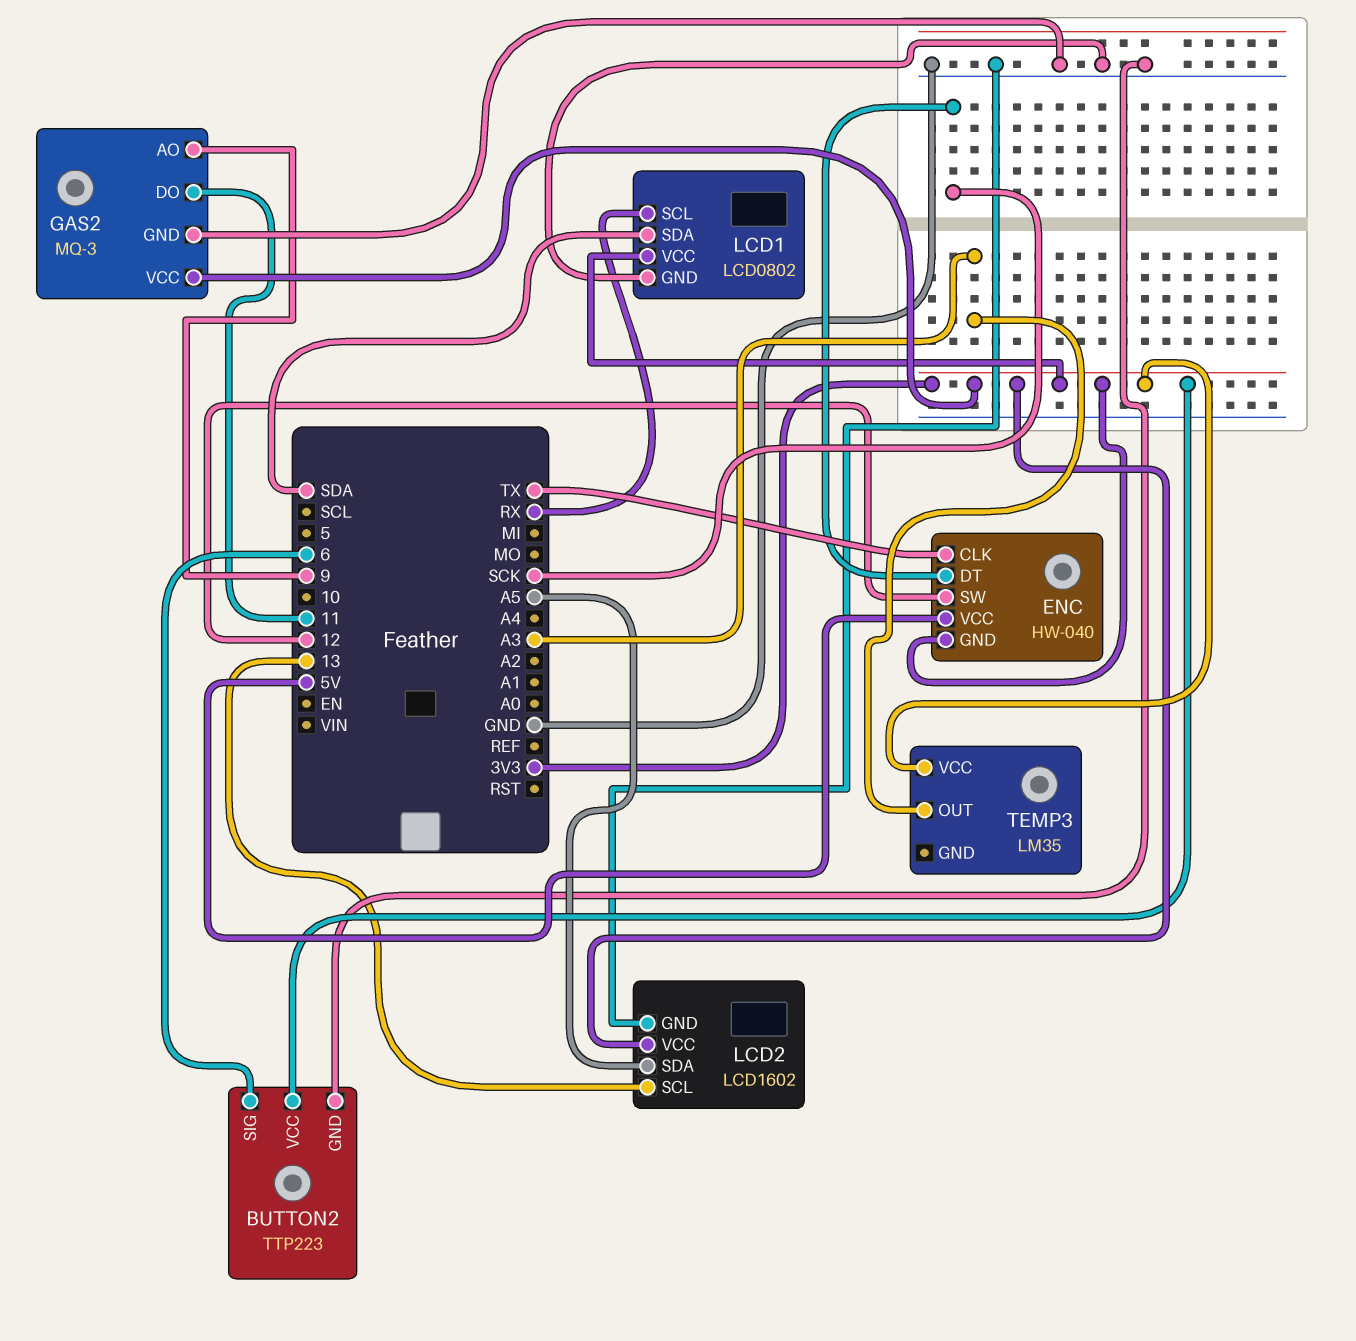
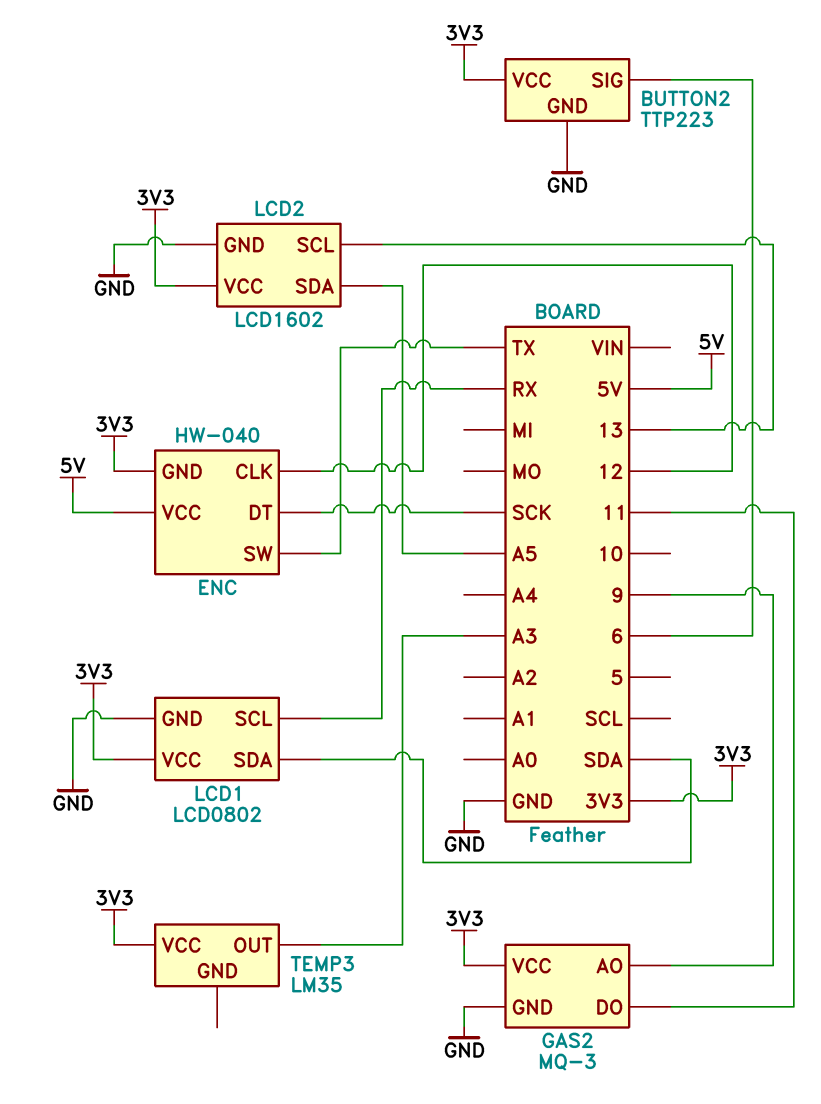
ENC pin CLK: TX -> 12
ENC pin SW: 12 -> TX

